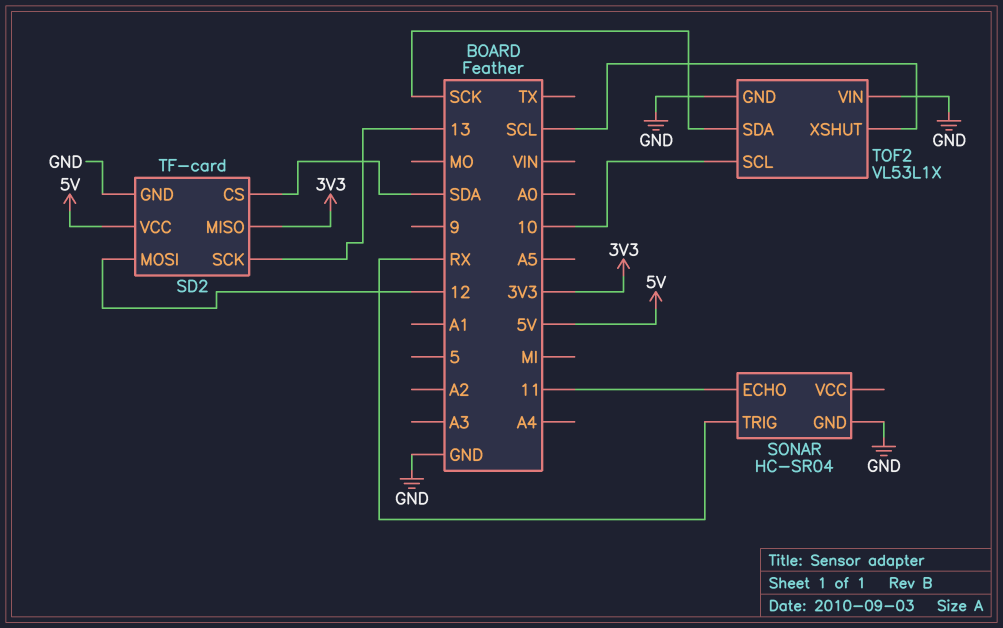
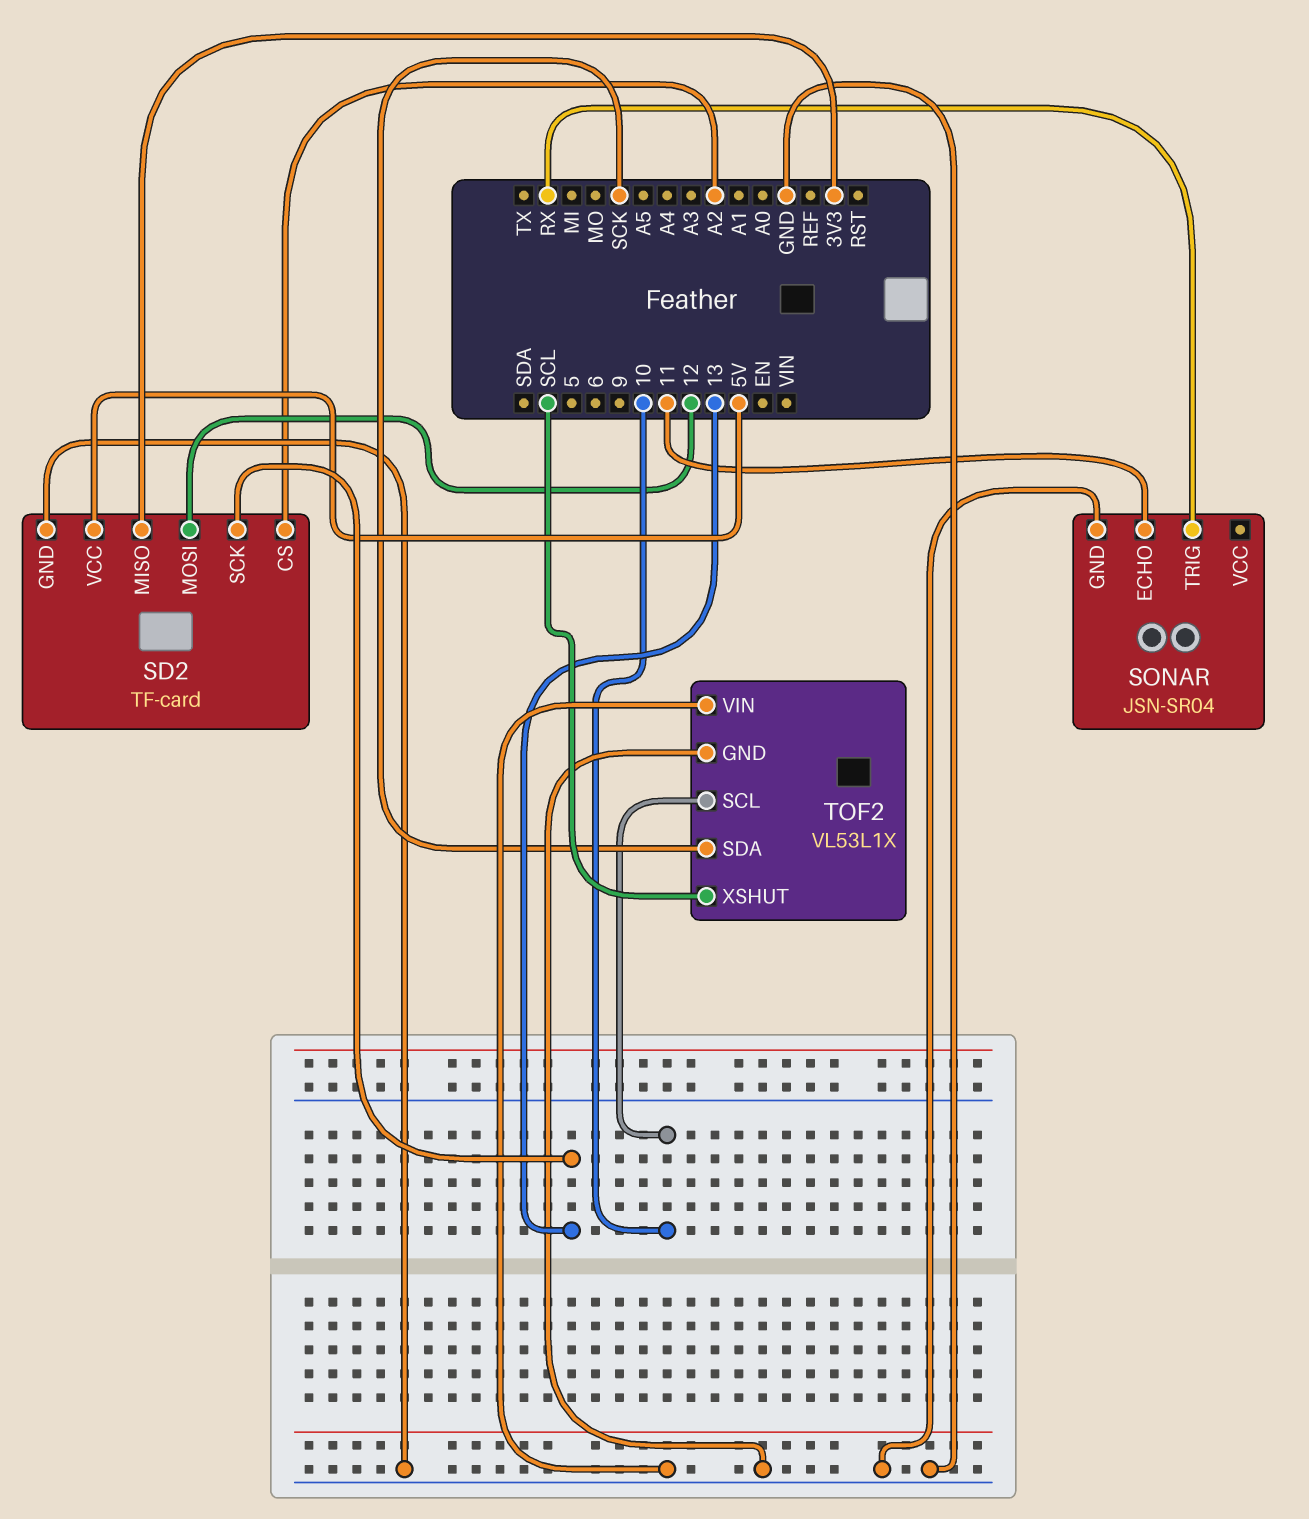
SD2 pin CS: SDA -> A2
SONAR: HC-SR04 -> JSN-SR04

